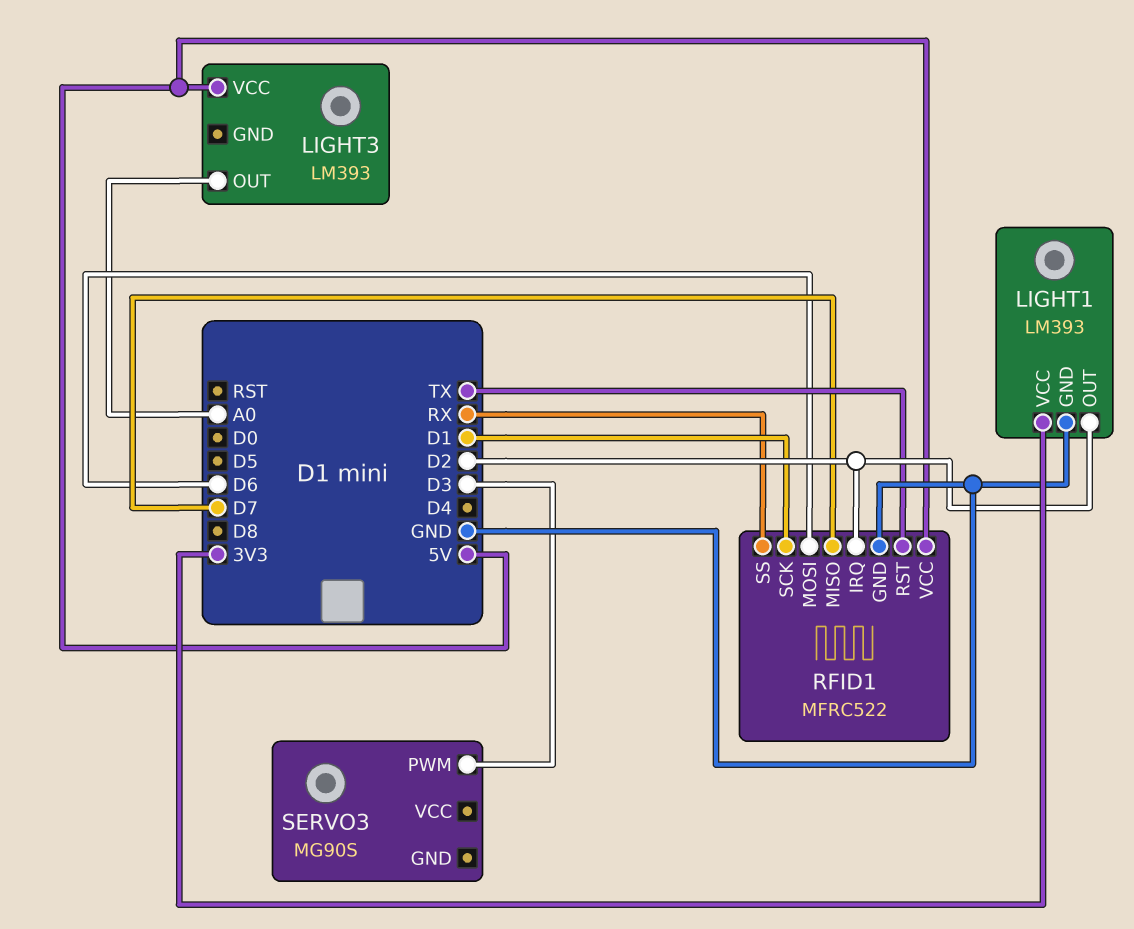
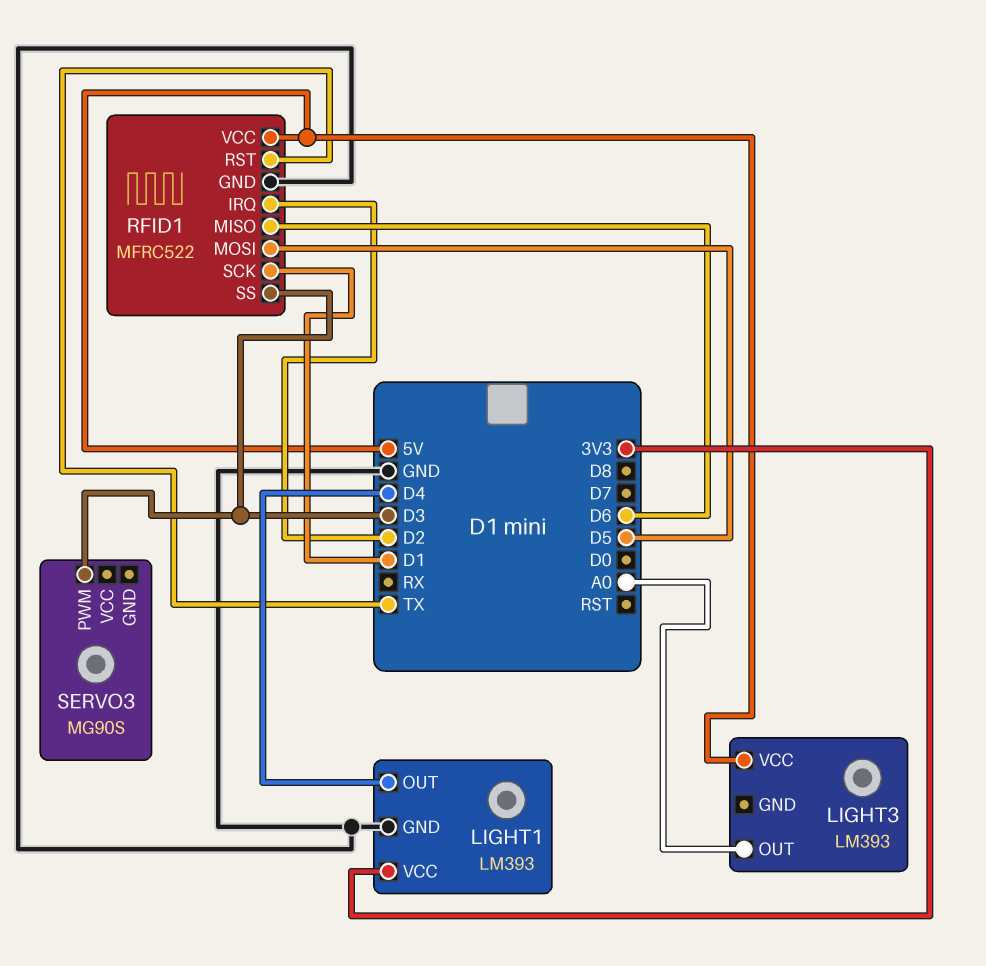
LIGHT1 pin OUT: D2 -> D4
RFID1 pin MISO: D7 -> D6
RFID1 pin MOSI: D6 -> D5
RFID1 pin SS: RX -> D3

